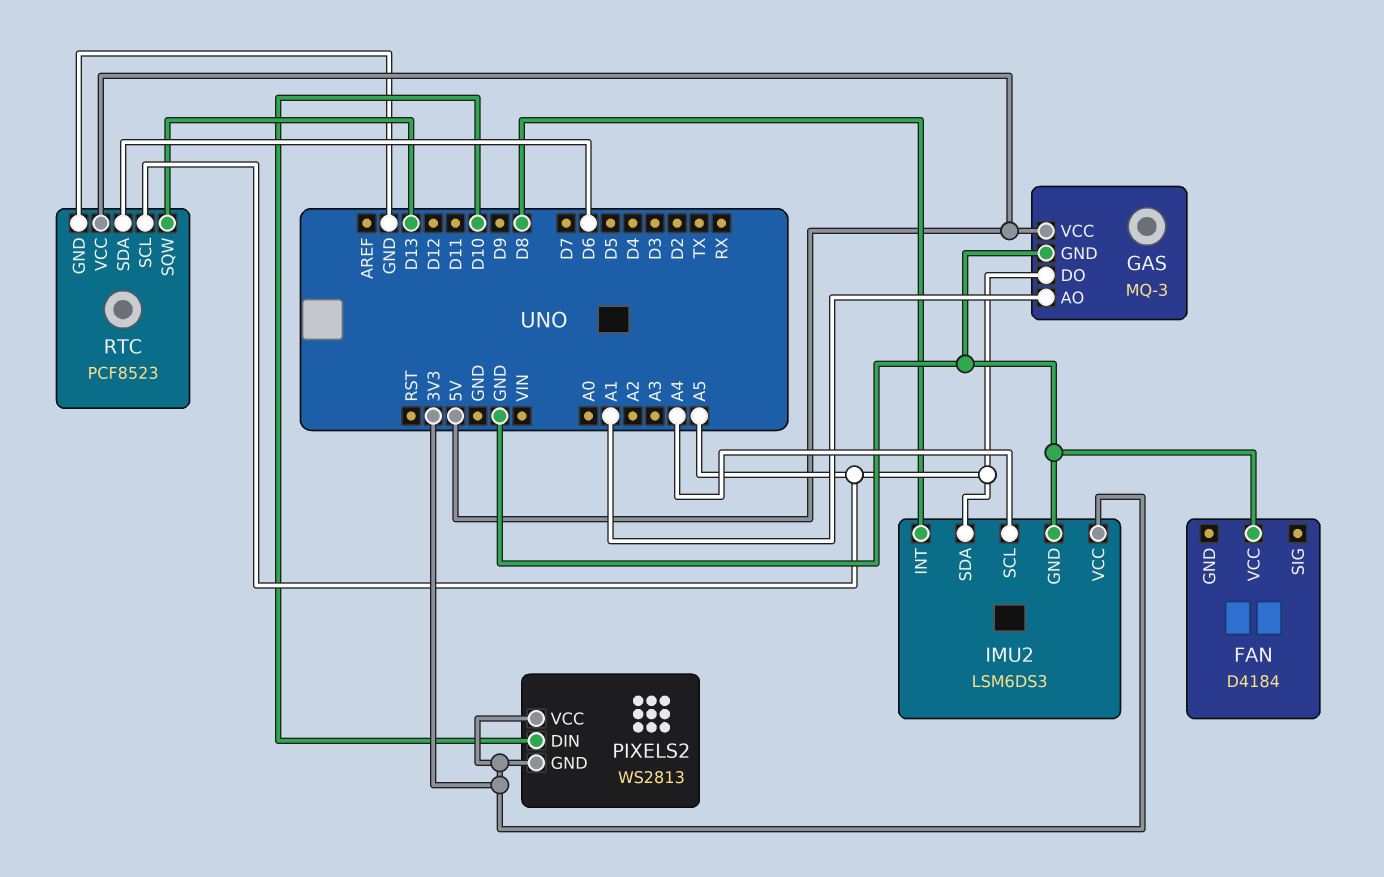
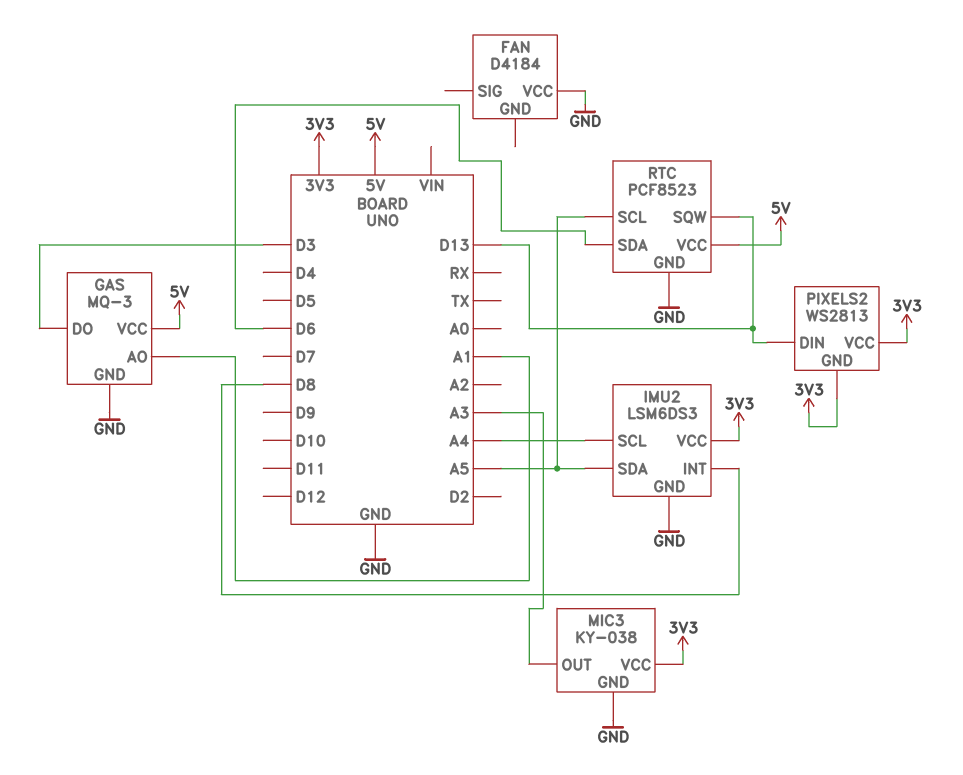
GAS pin DO: A5 -> D3
MIC3: none -> KY-038
MIC3 pin GND: none -> GND
MIC3 pin OUT: none -> A3
MIC3 pin VCC: none -> 3V3
PIXELS2 pin DIN: D10 -> D13

